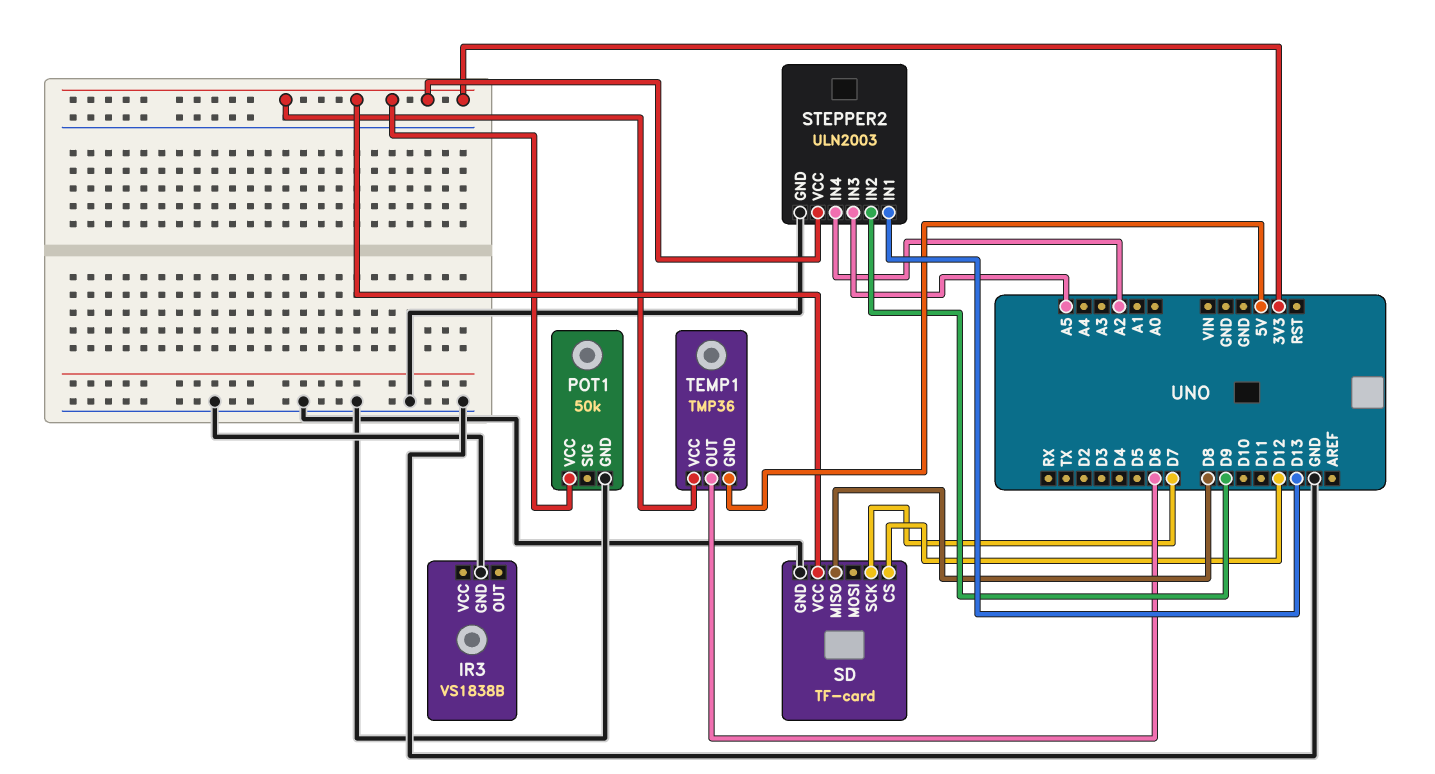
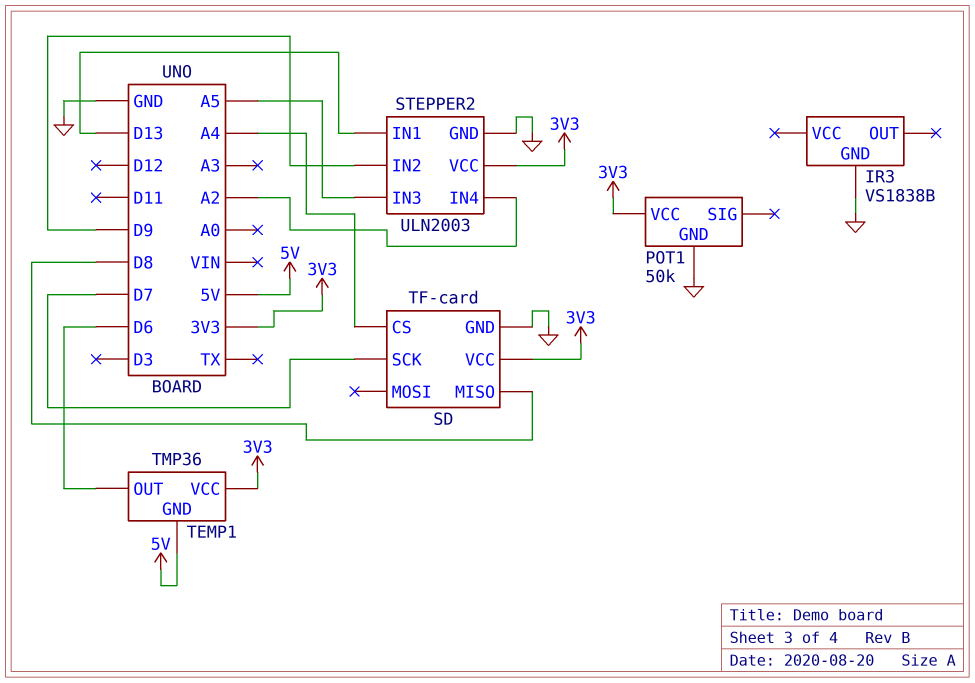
SD pin CS: D12 -> A4

